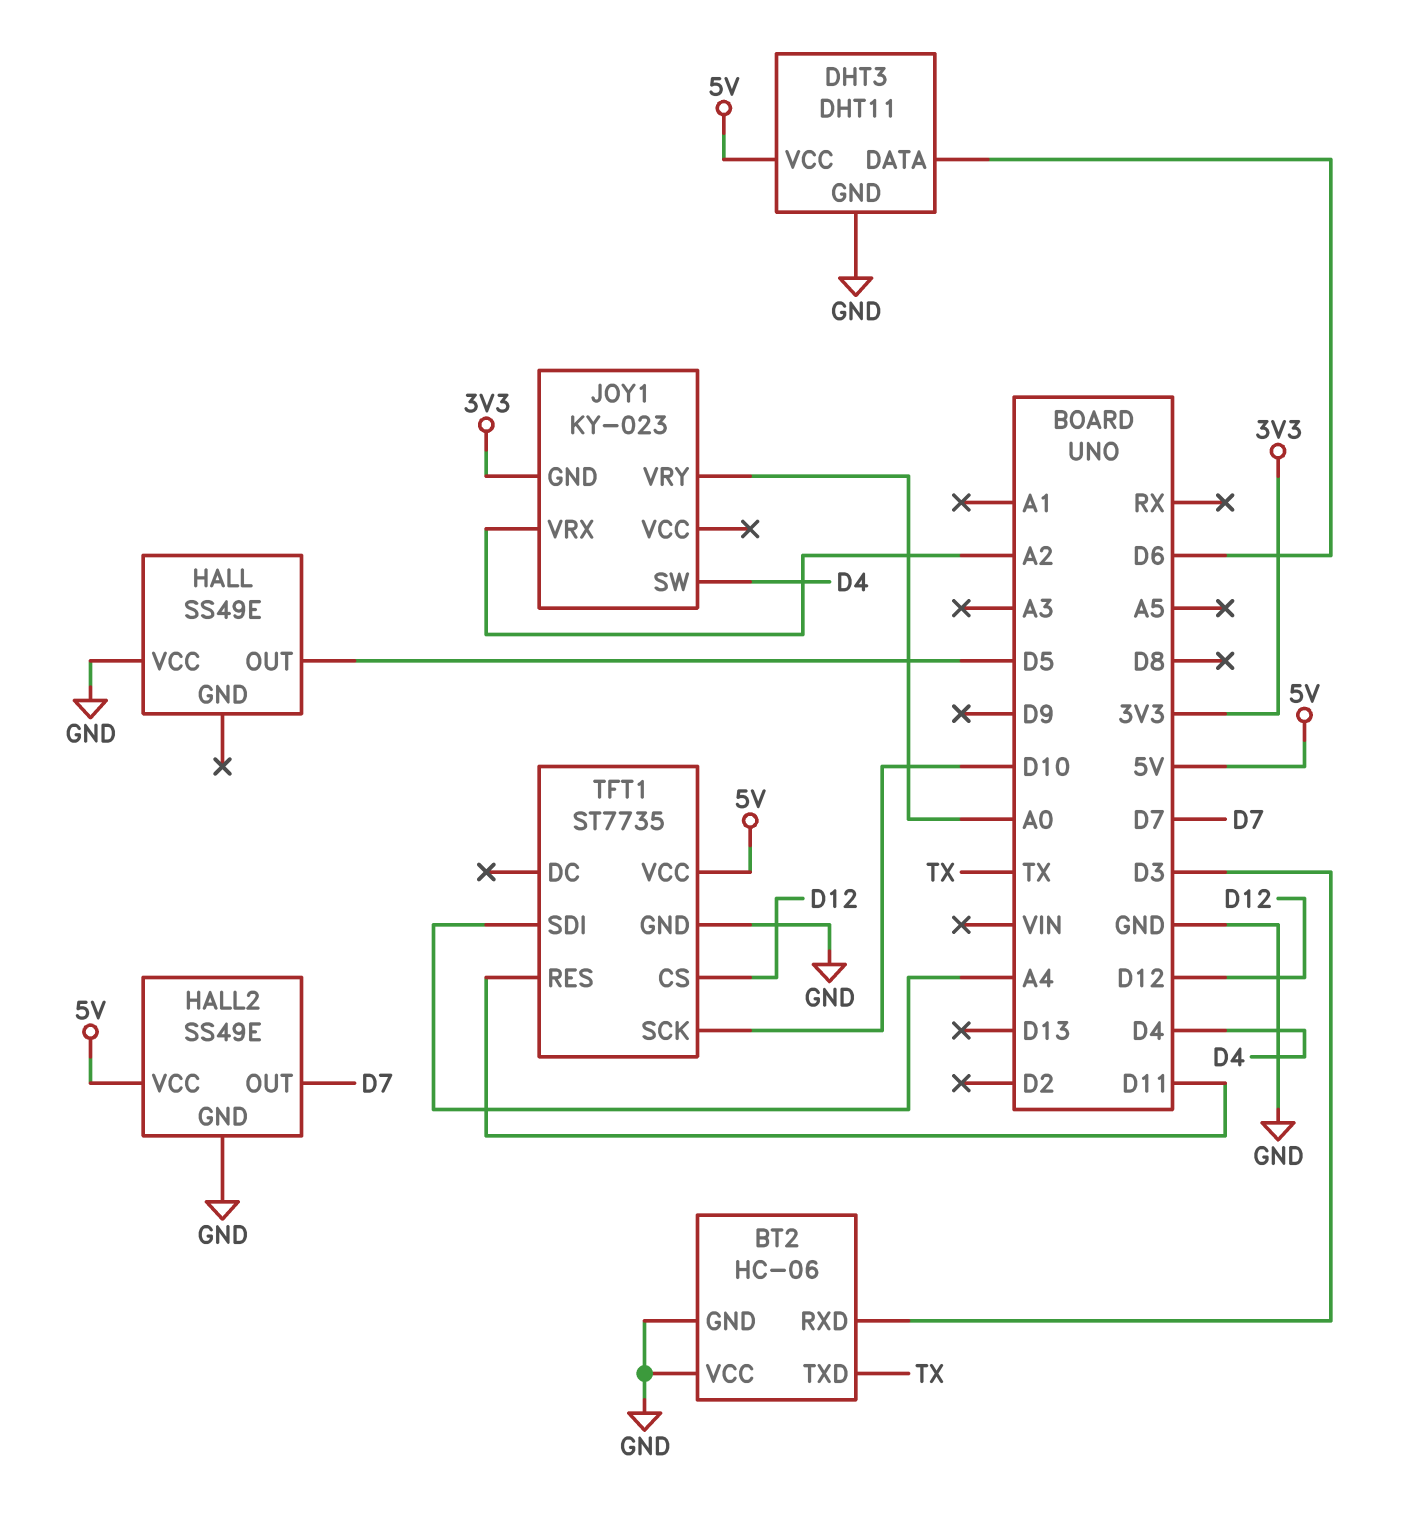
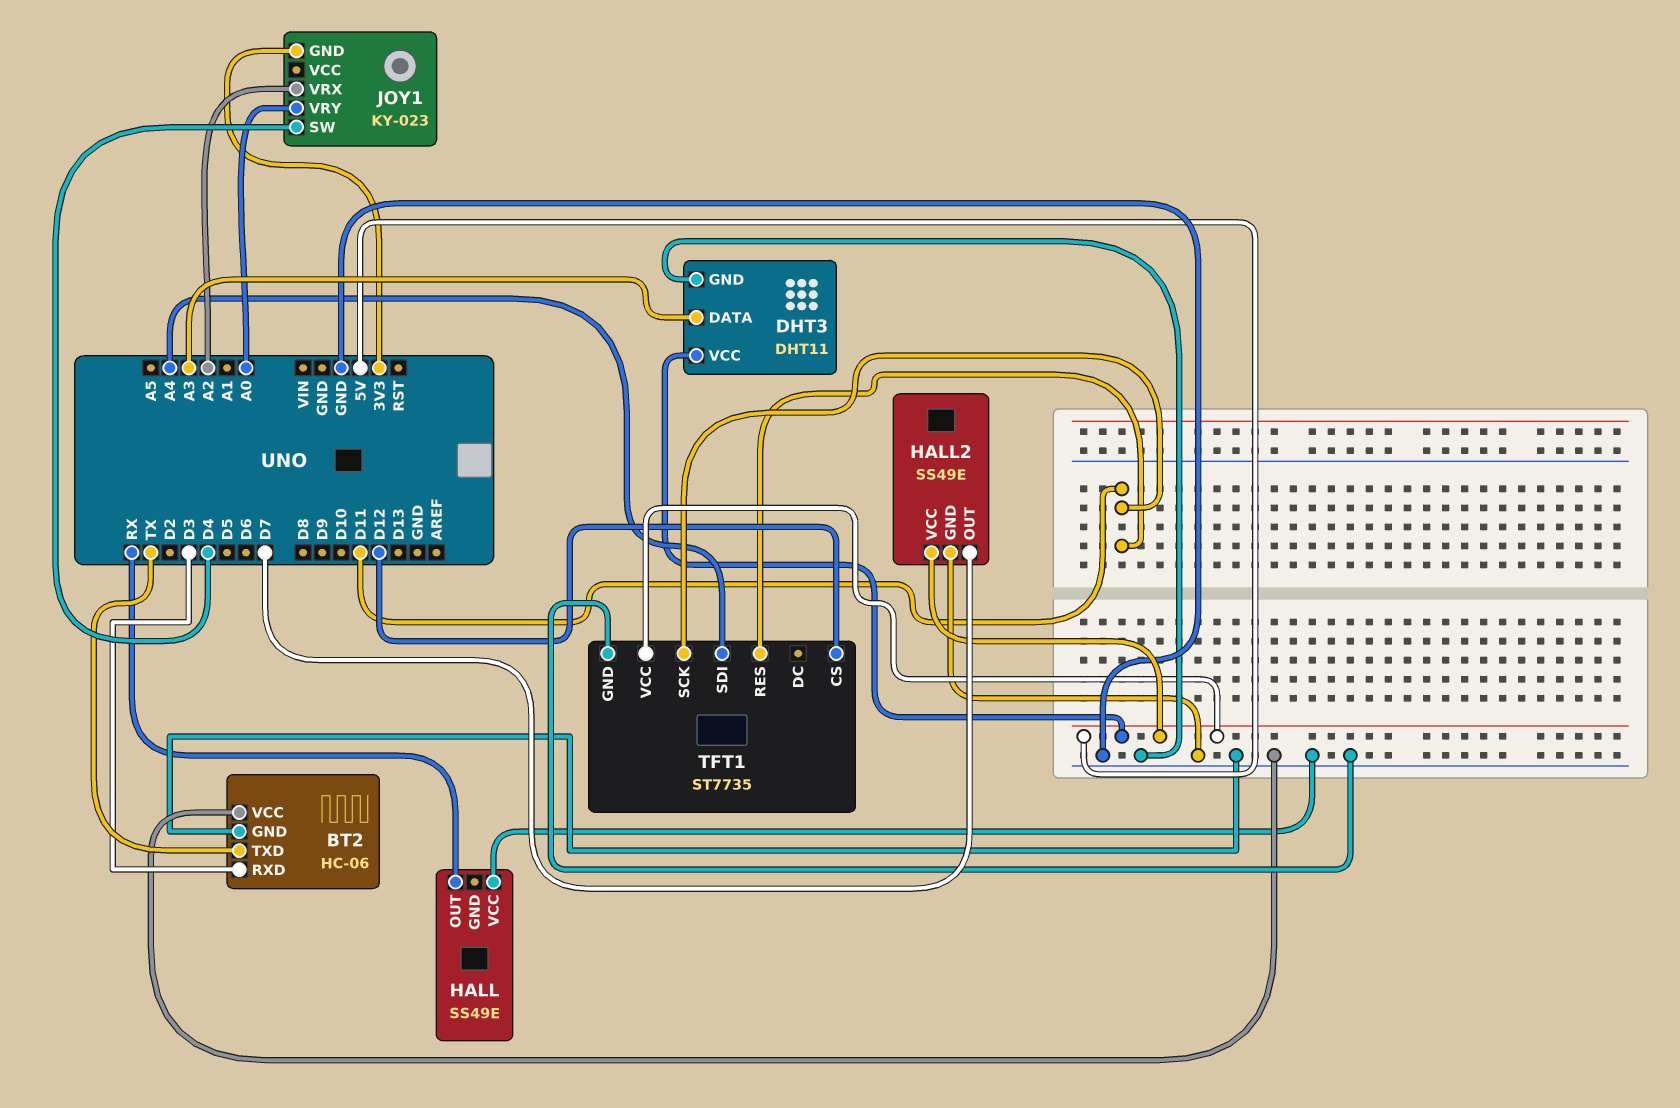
DHT3 pin DATA: D6 -> A3
HALL pin OUT: D5 -> RX
TFT1 pin SCK: D10 -> D11

